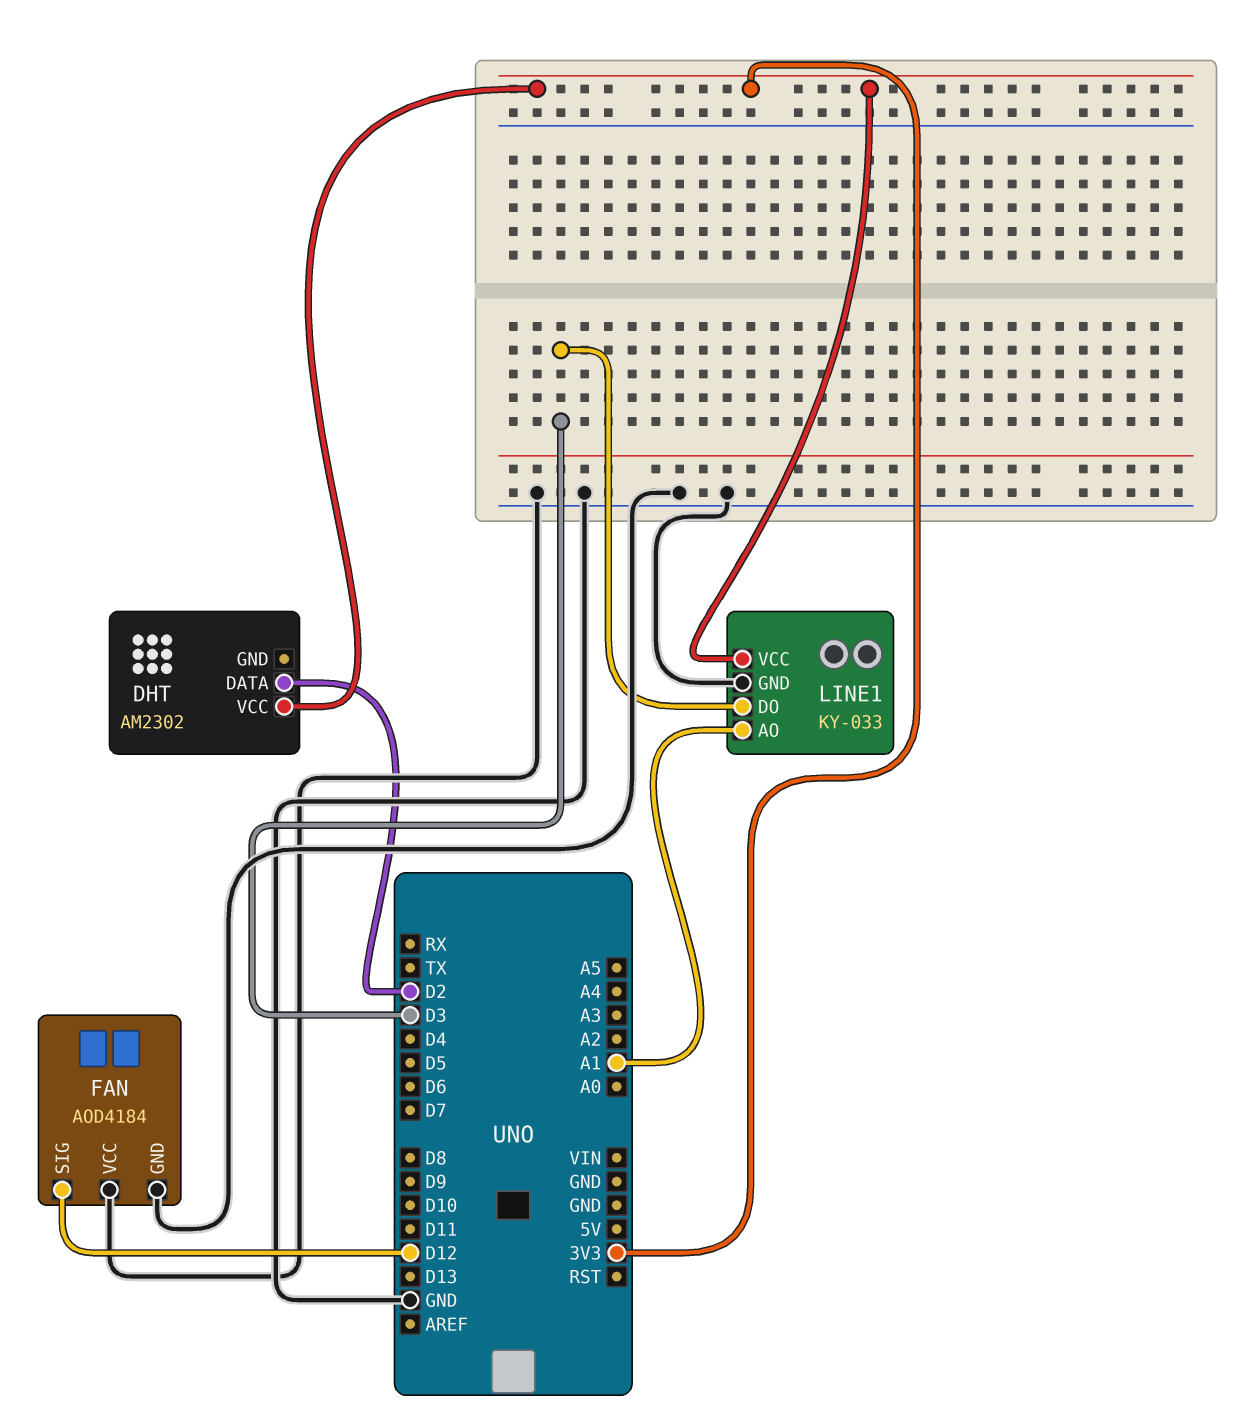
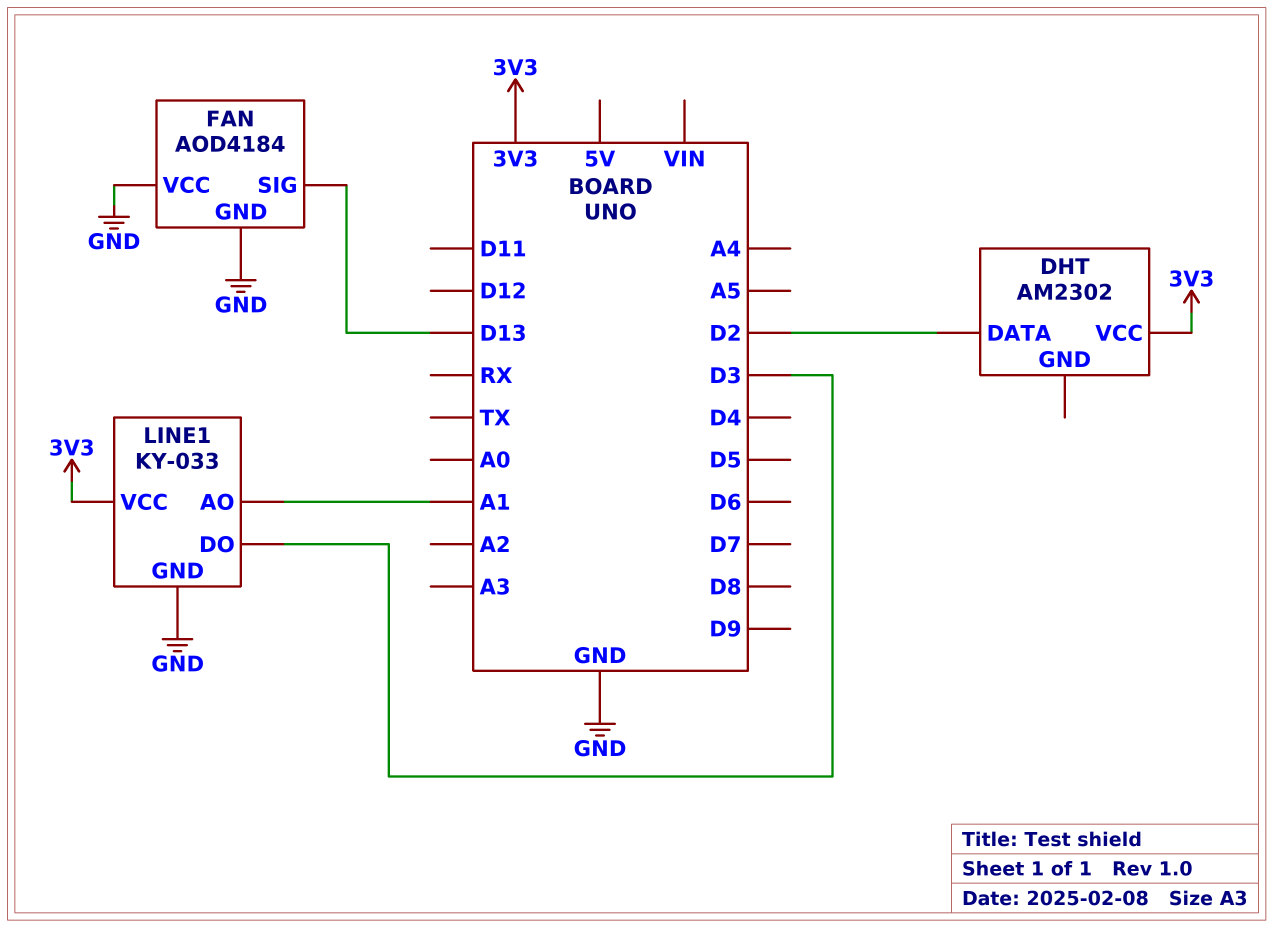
FAN pin SIG: D12 -> D13

